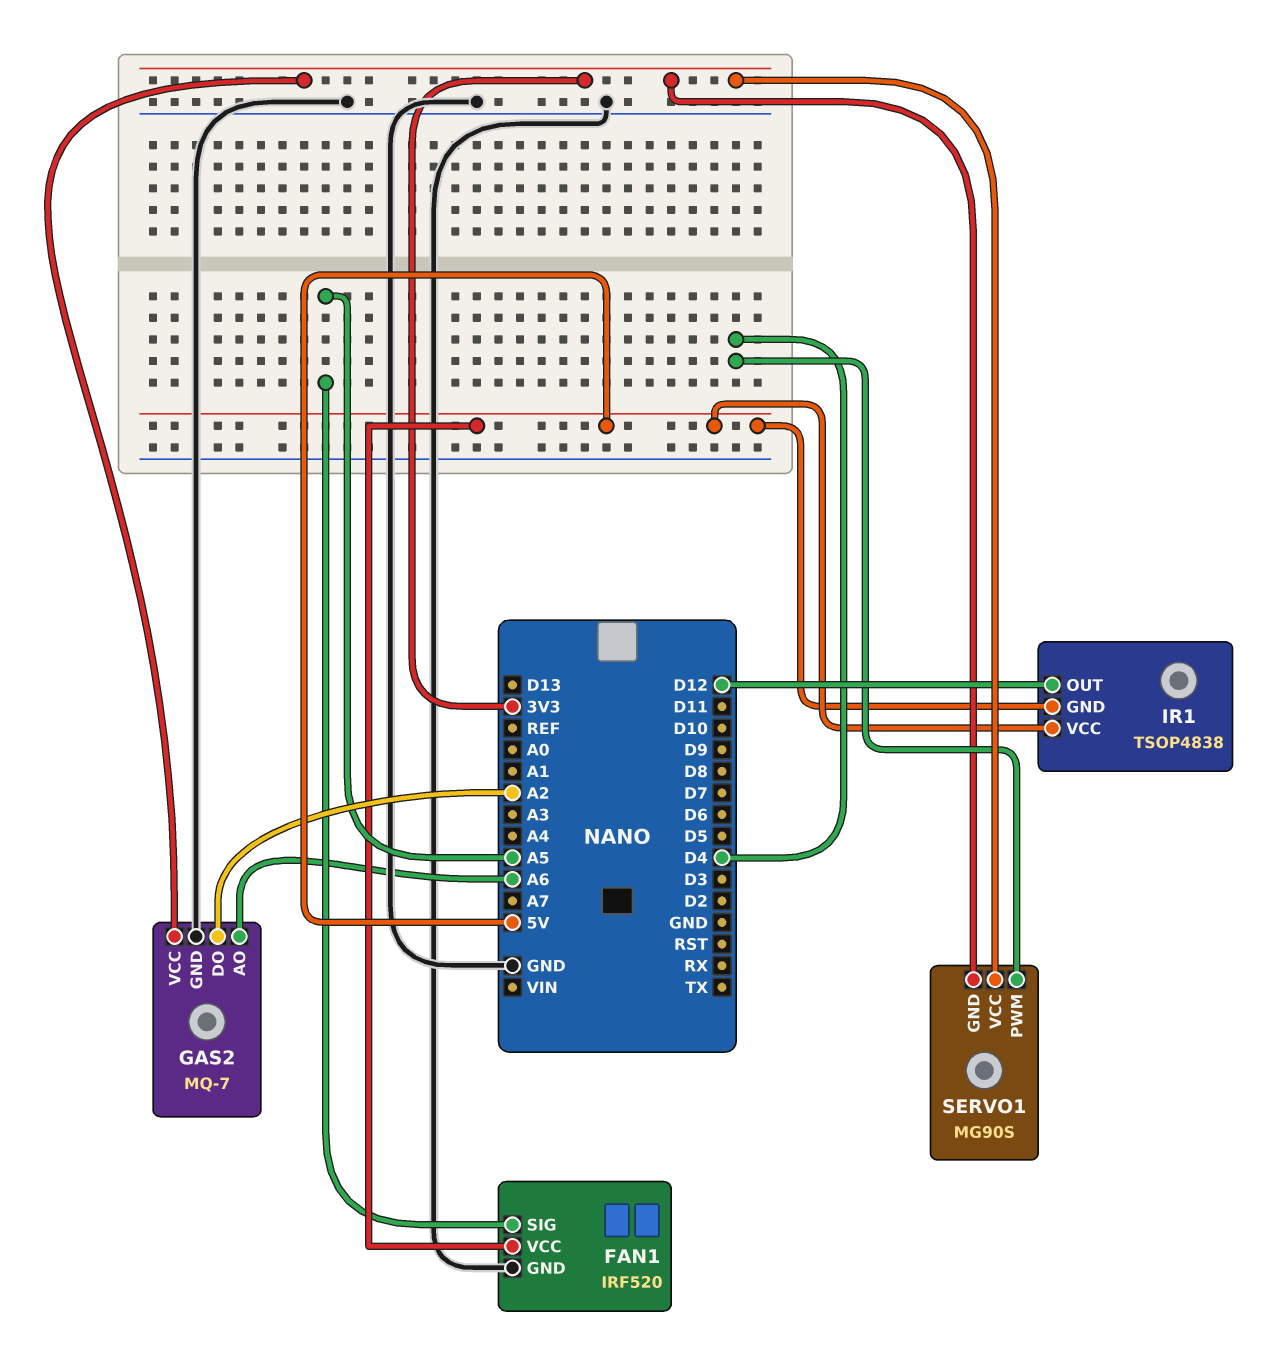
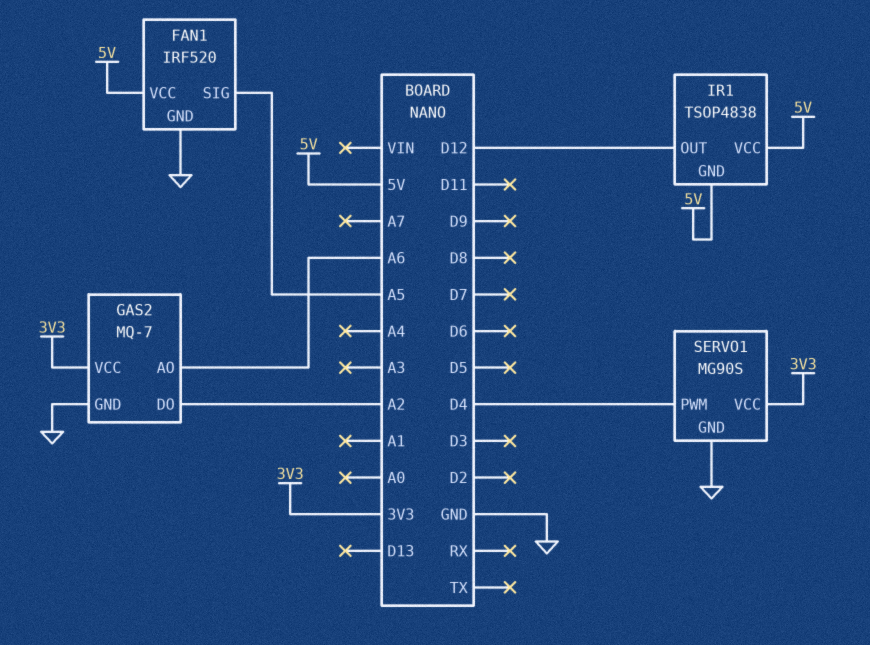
SERVO1 pin GND: 3V3 -> GND

